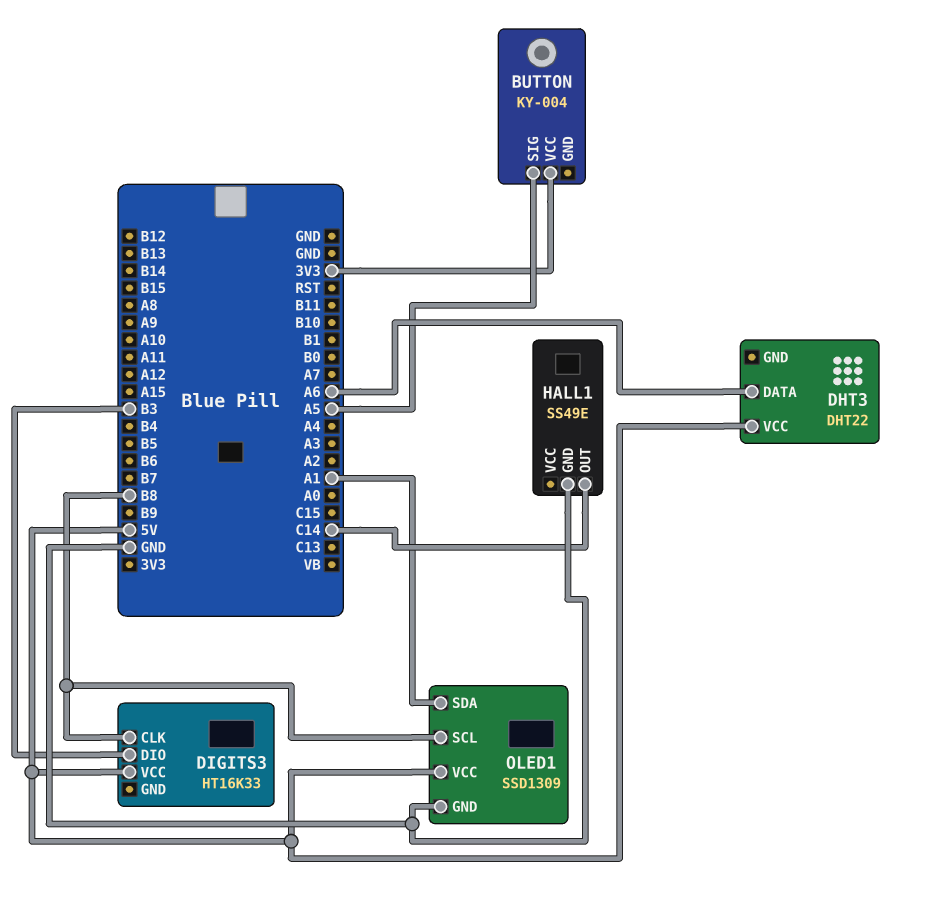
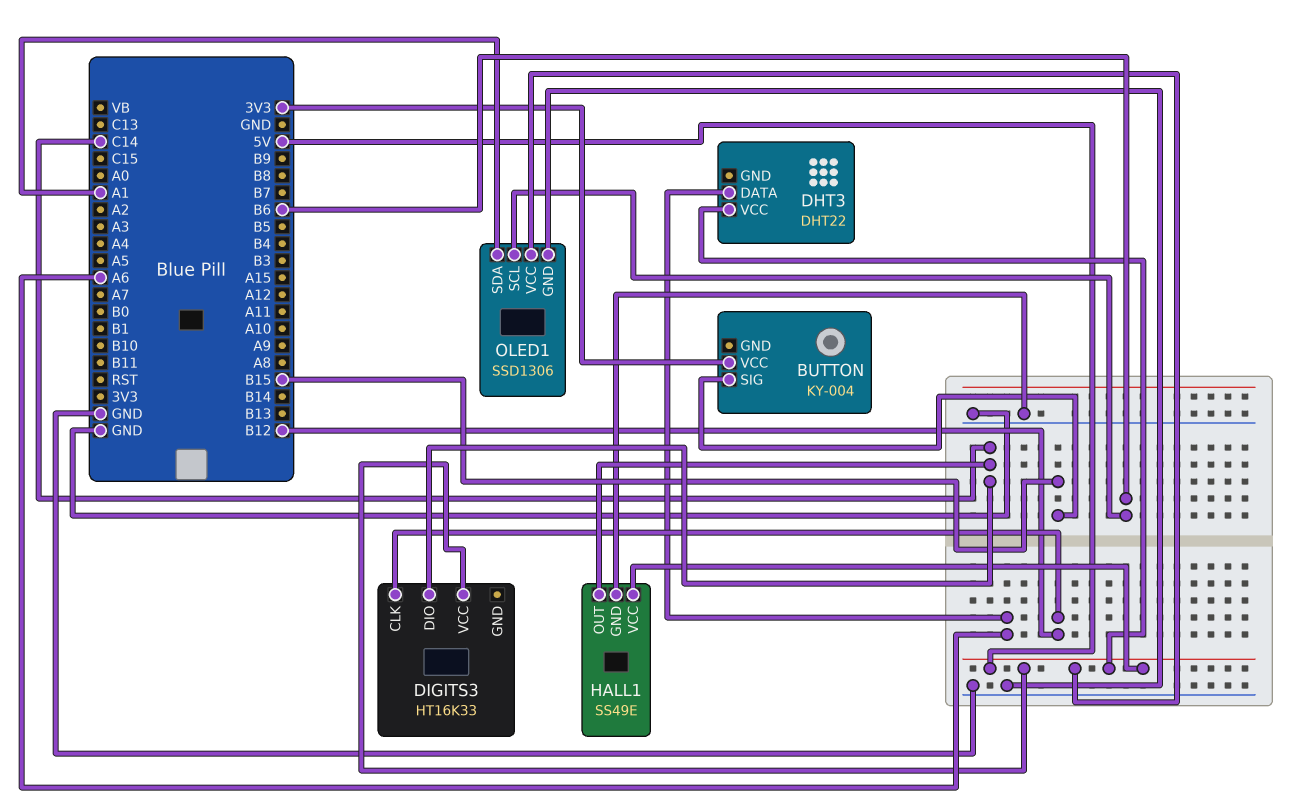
BUTTON pin SIG: A5 -> B15
DIGITS3 pin CLK: B8 -> B12
DIGITS3 pin DIO: B3 -> C14
HALL1 pin VCC: none -> 5V
OLED1: SSD1309 -> SSD1306
OLED1 pin SCL: B8 -> B6

